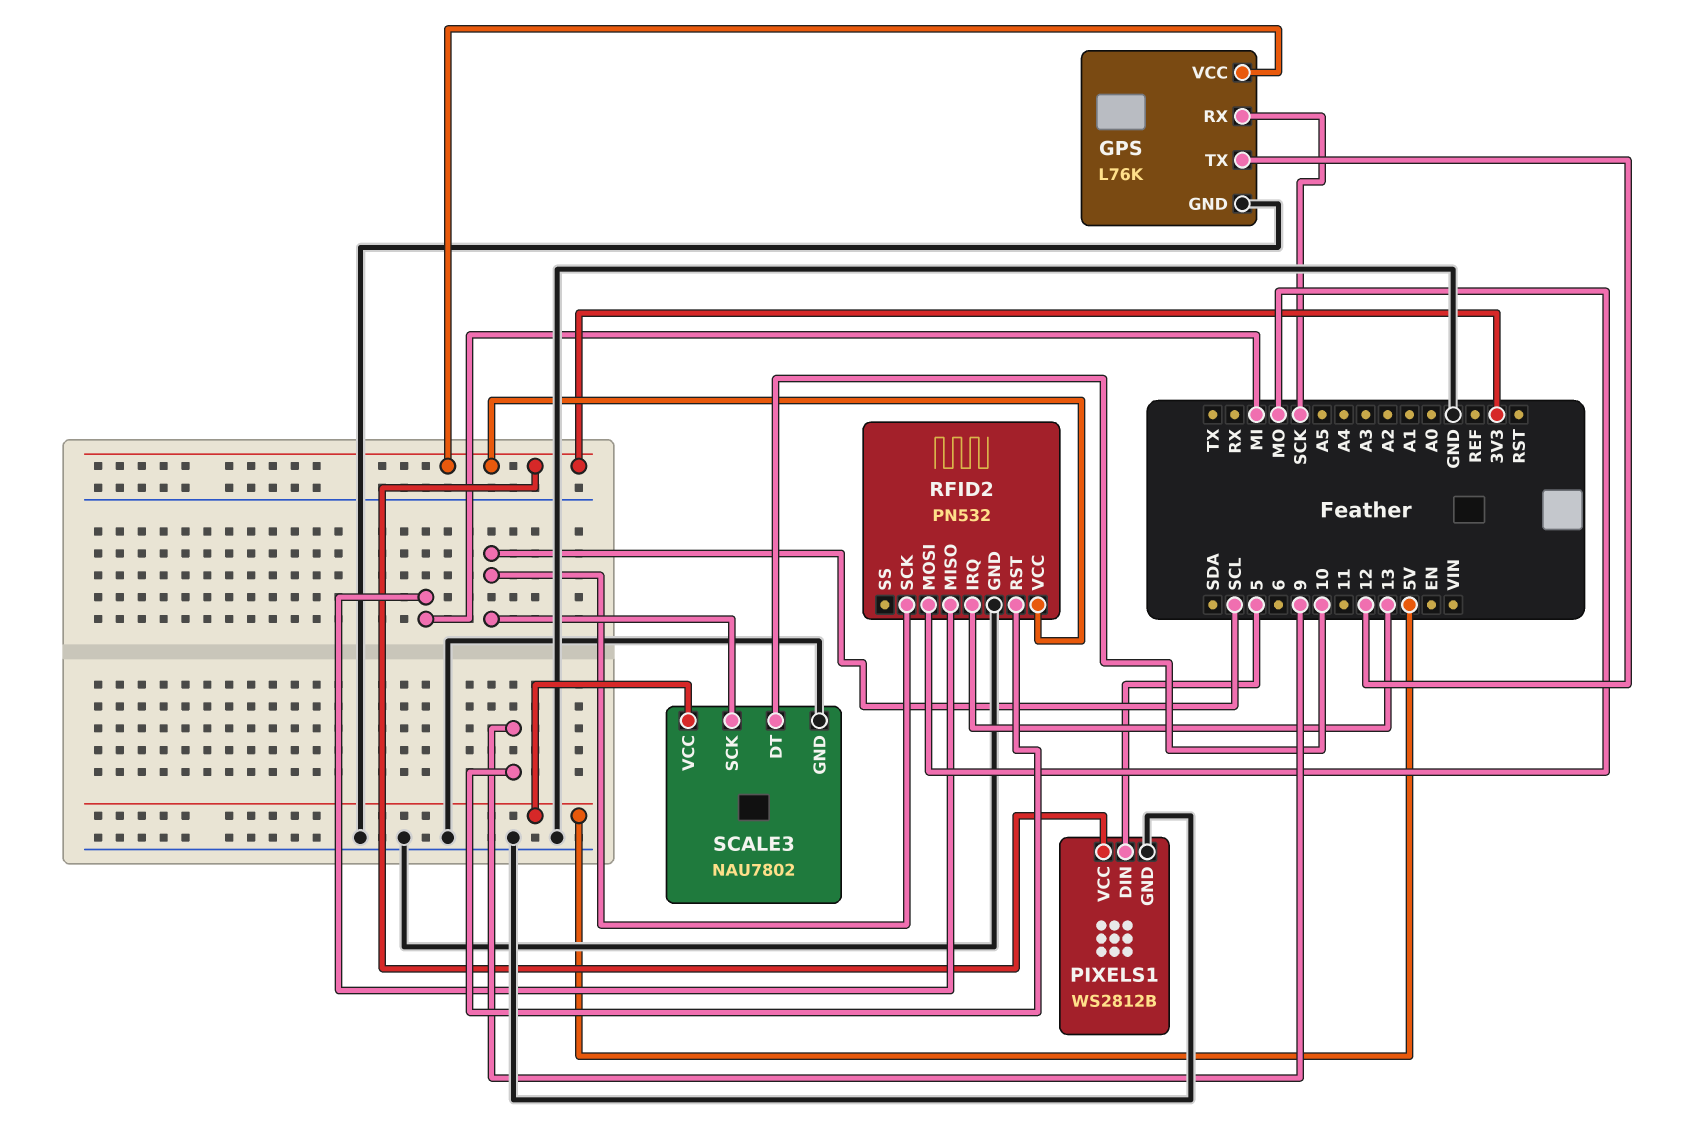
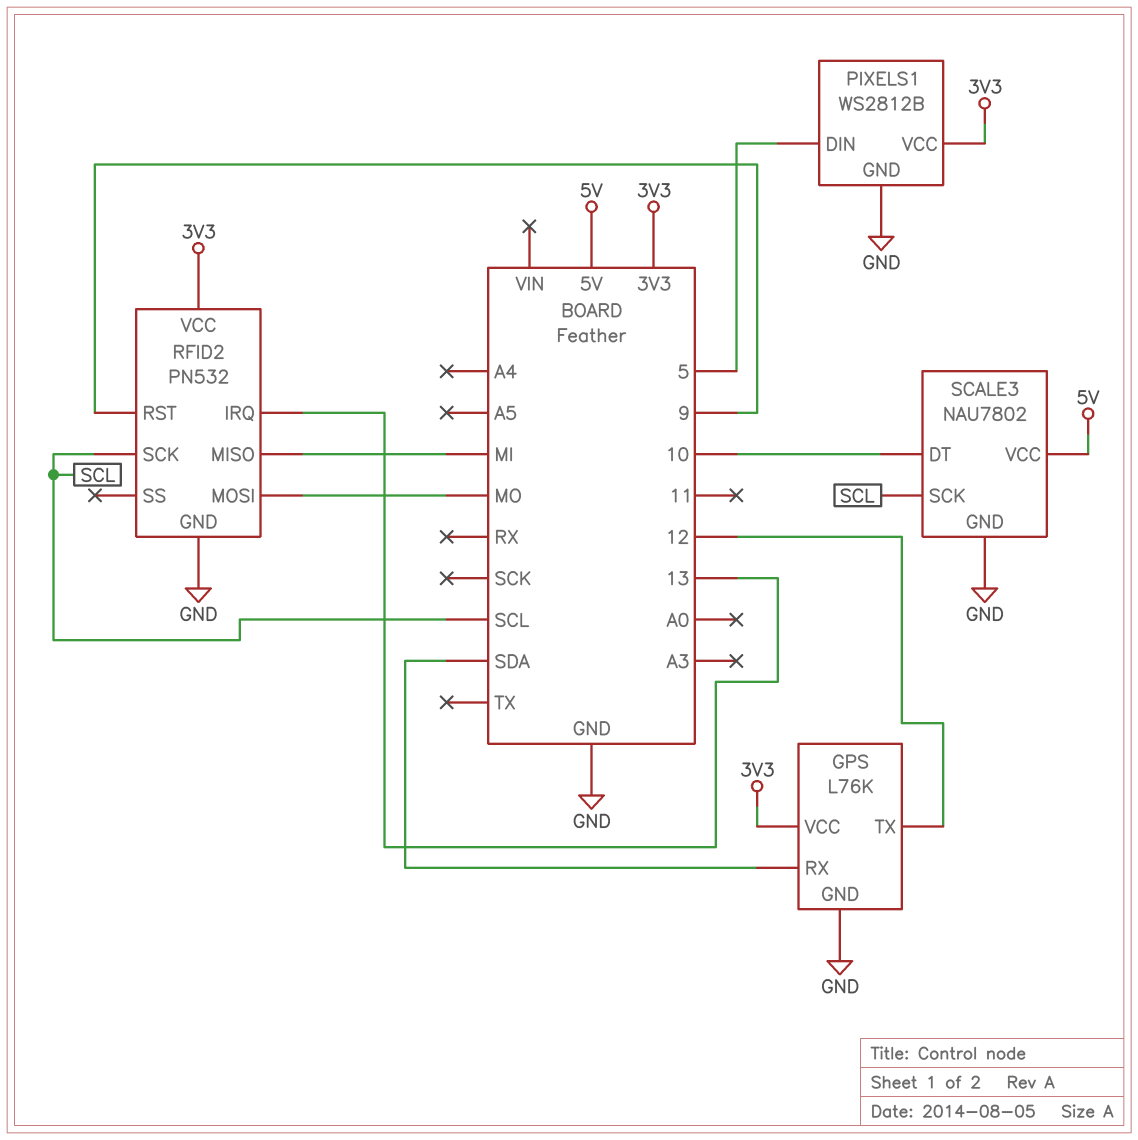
GPS pin RX: SCK -> SDA

